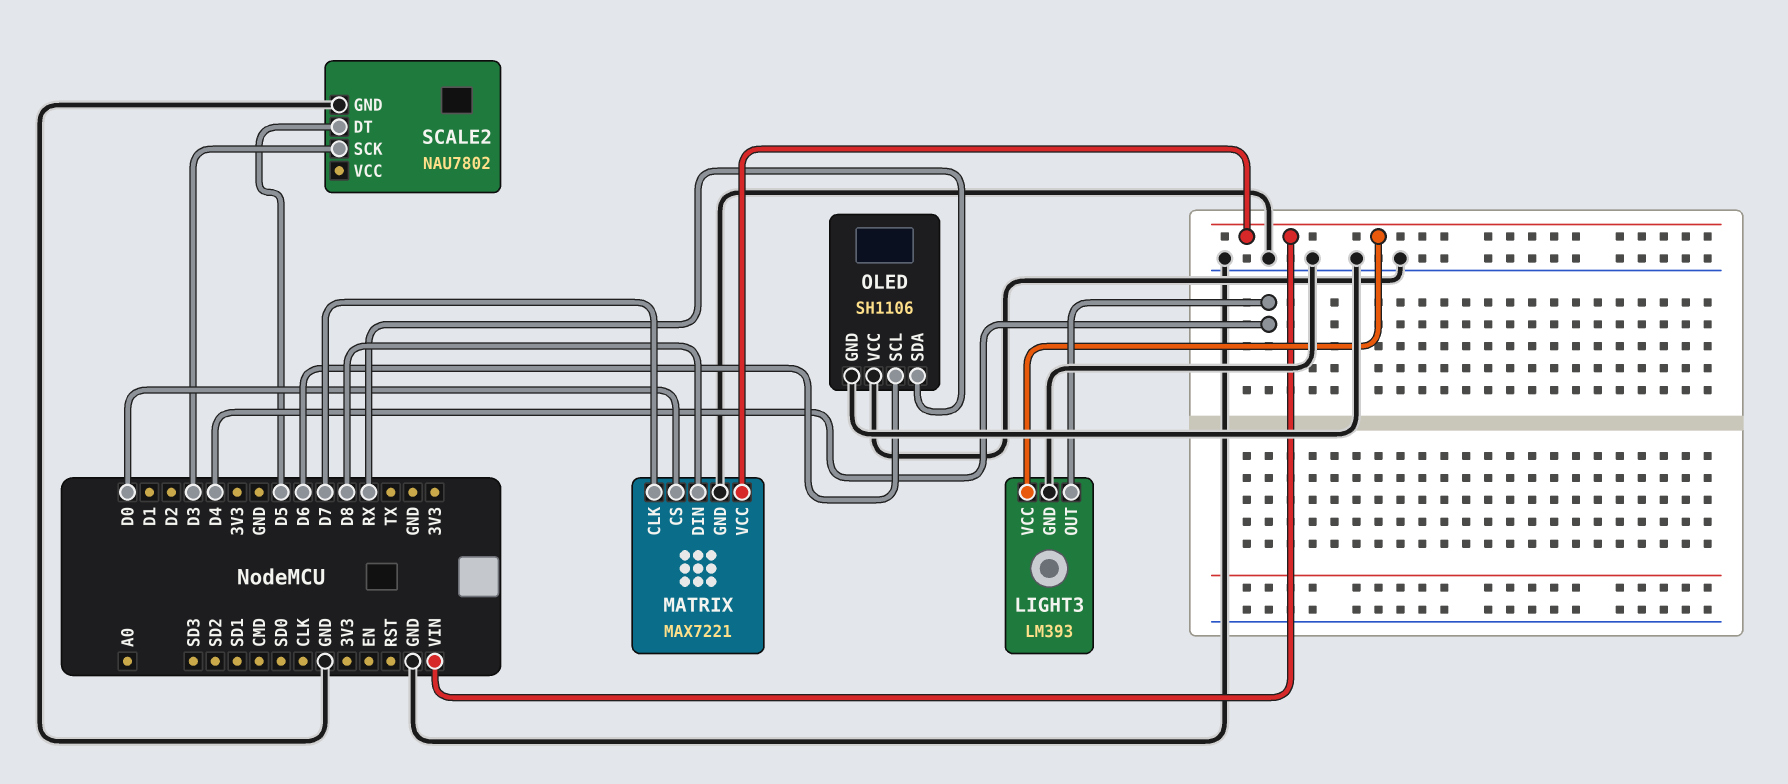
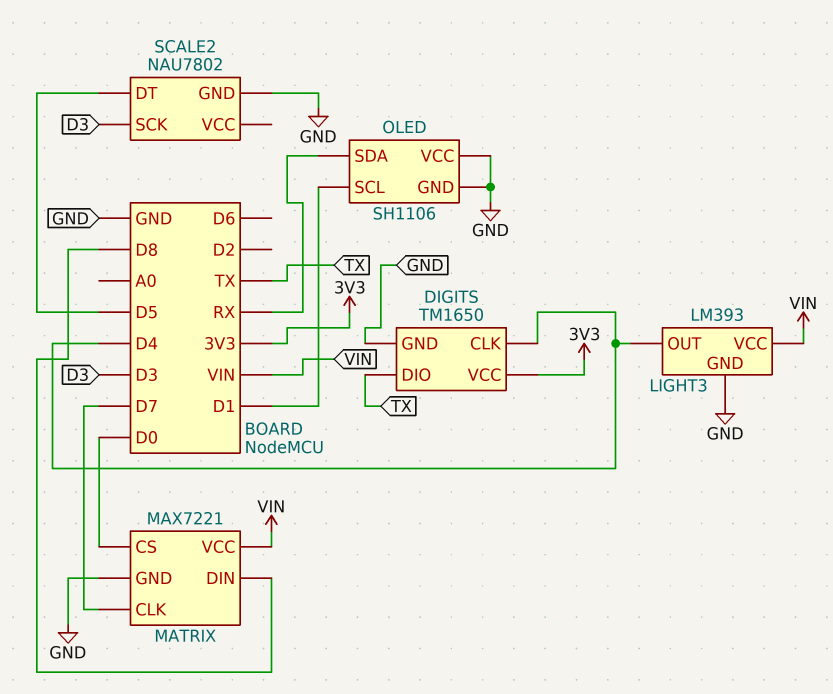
DIGITS: none -> TM1650
DIGITS pin CLK: none -> D4
DIGITS pin DIO: none -> TX
DIGITS pin GND: none -> GND
DIGITS pin VCC: none -> 3V3
OLED pin SCL: D6 -> D1

